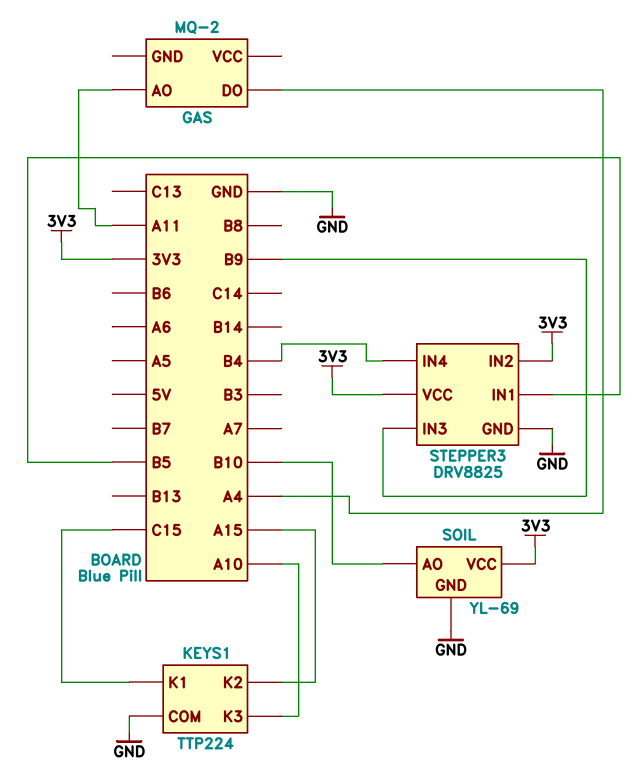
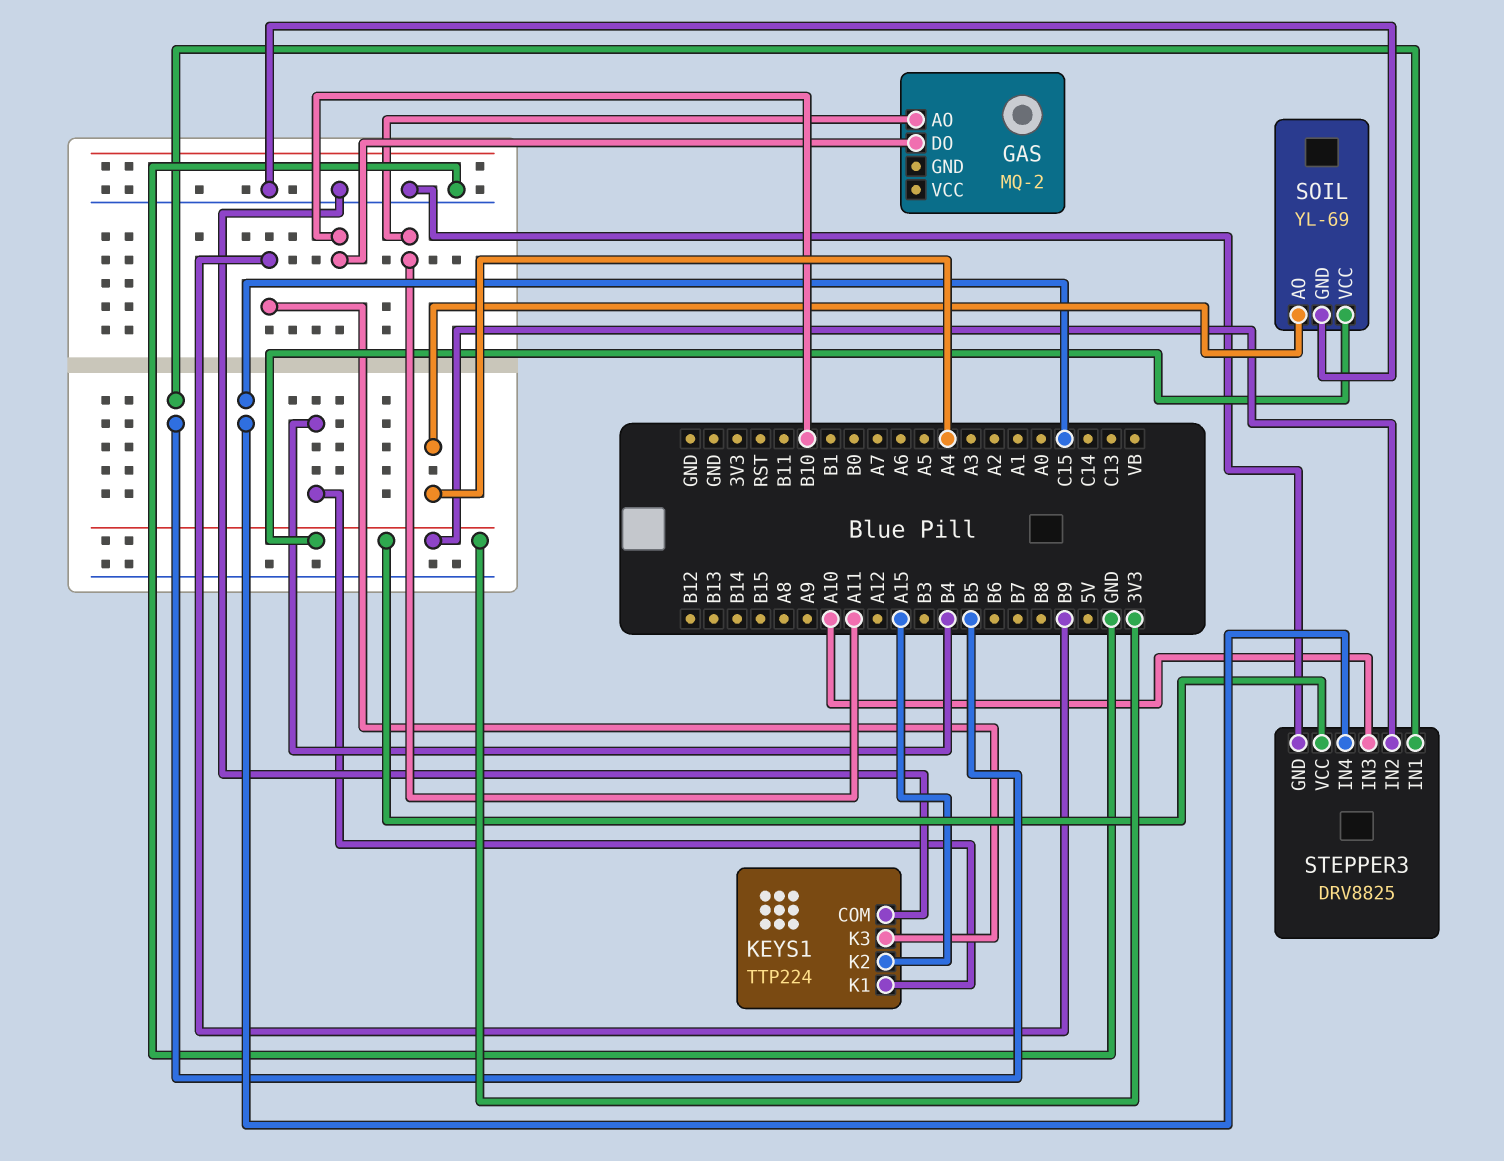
GAS pin DO: A4 -> B10
KEYS1 pin K1: C15 -> B4
KEYS1 pin K3: A10 -> B9
SOIL pin AO: B10 -> A4
STEPPER3 pin IN3: B9 -> A10
STEPPER3 pin IN4: B4 -> C15

